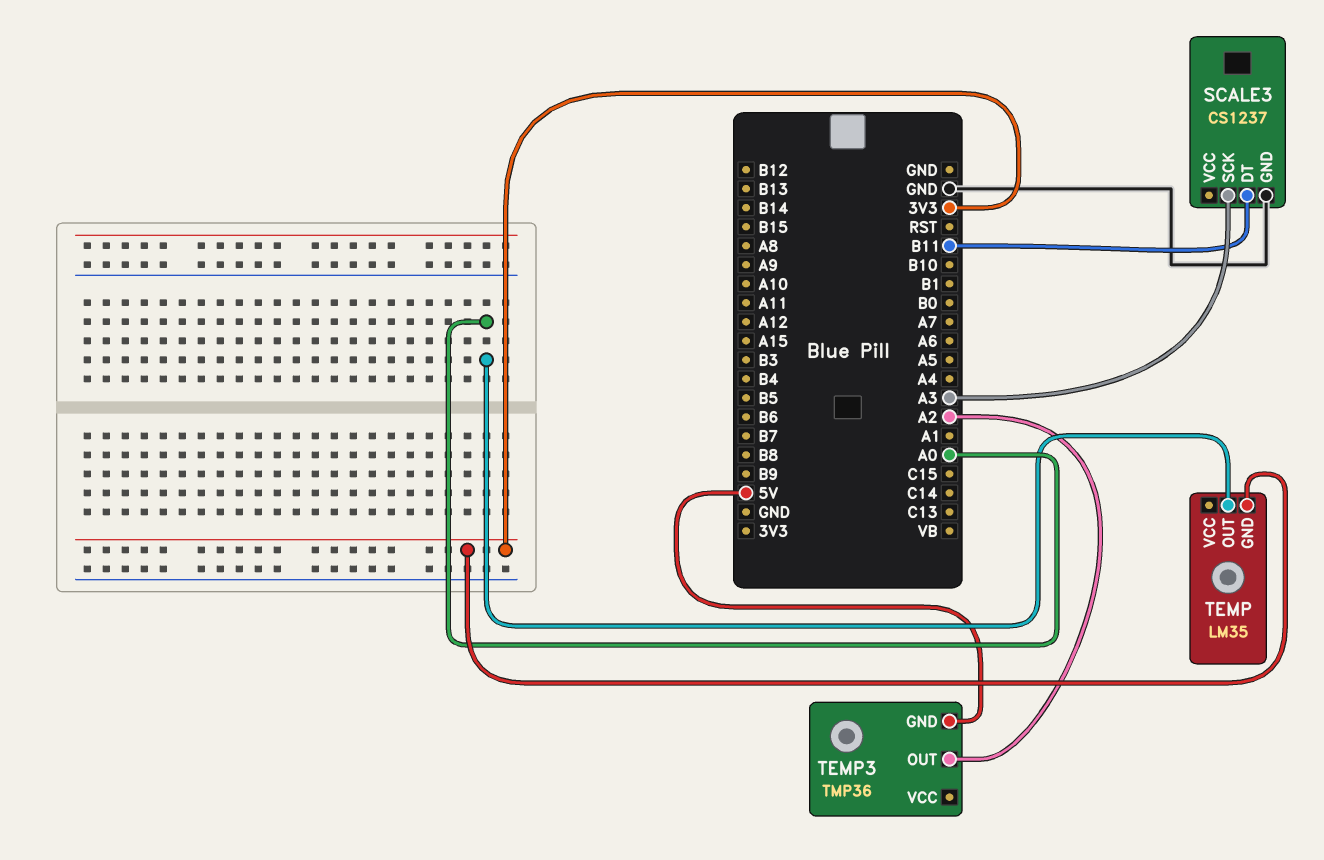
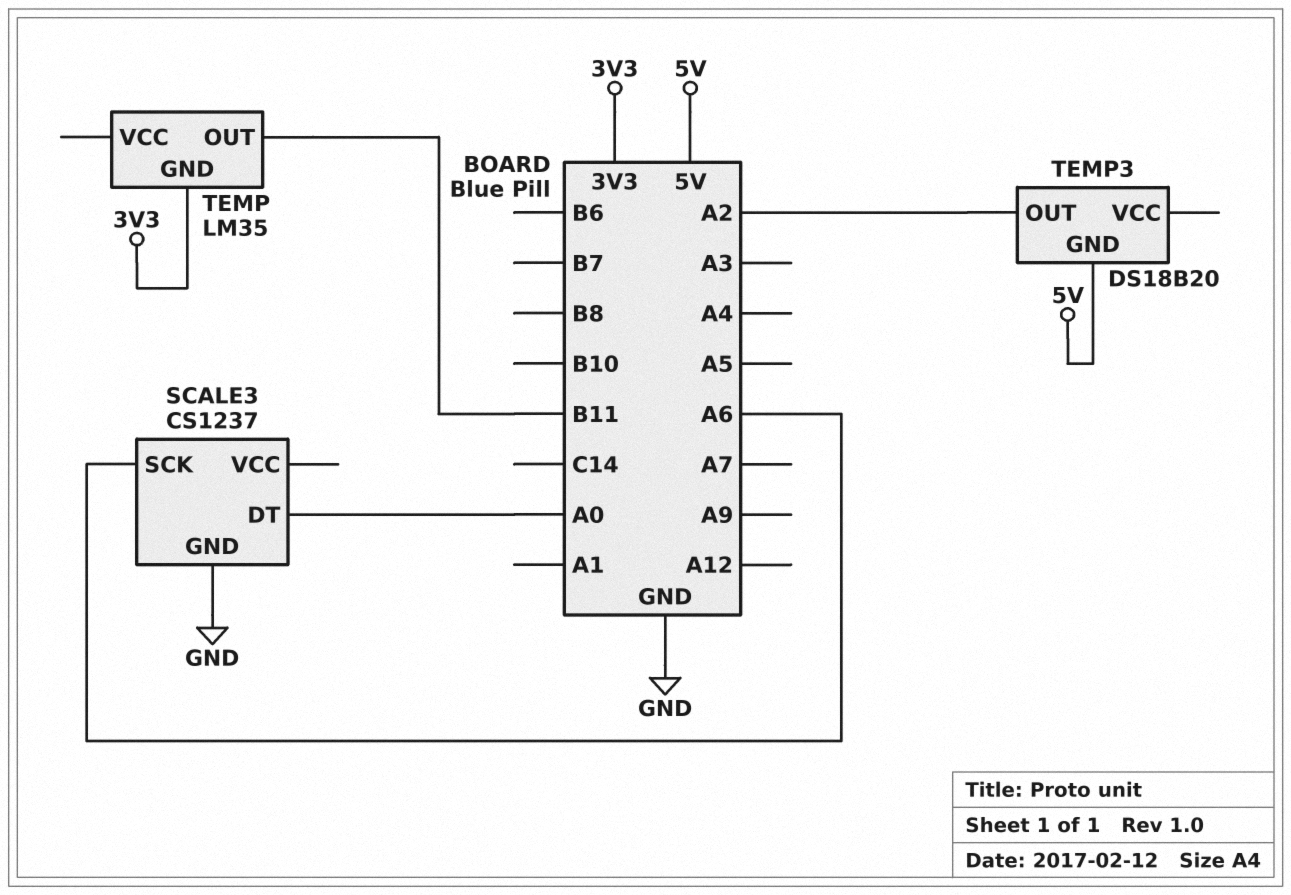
SCALE3 pin DT: B11 -> A0
SCALE3 pin SCK: A3 -> A6
TEMP pin OUT: A0 -> B11
TEMP3: TMP36 -> DS18B20

